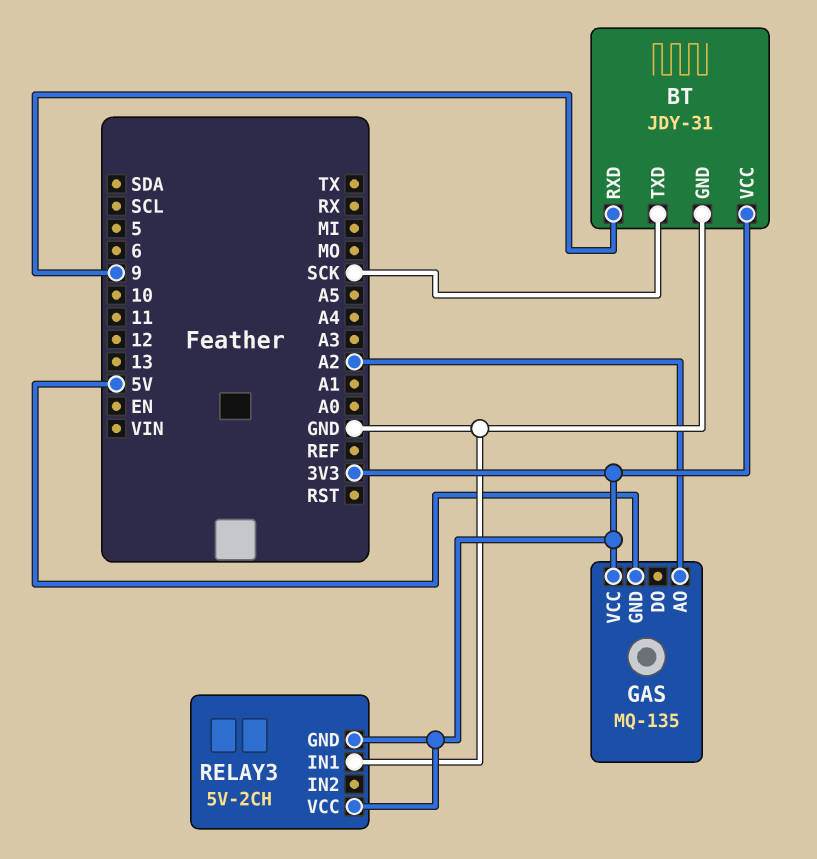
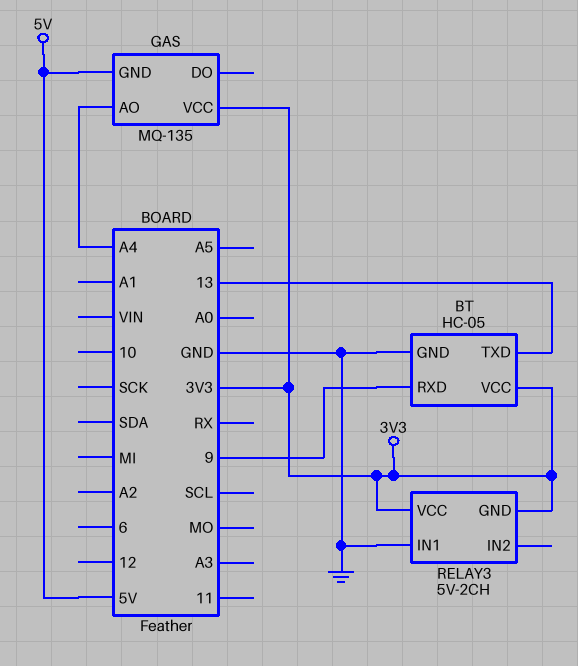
BT: JDY-31 -> HC-05
BT pin TXD: SCK -> 13
GAS pin AO: A2 -> A4

